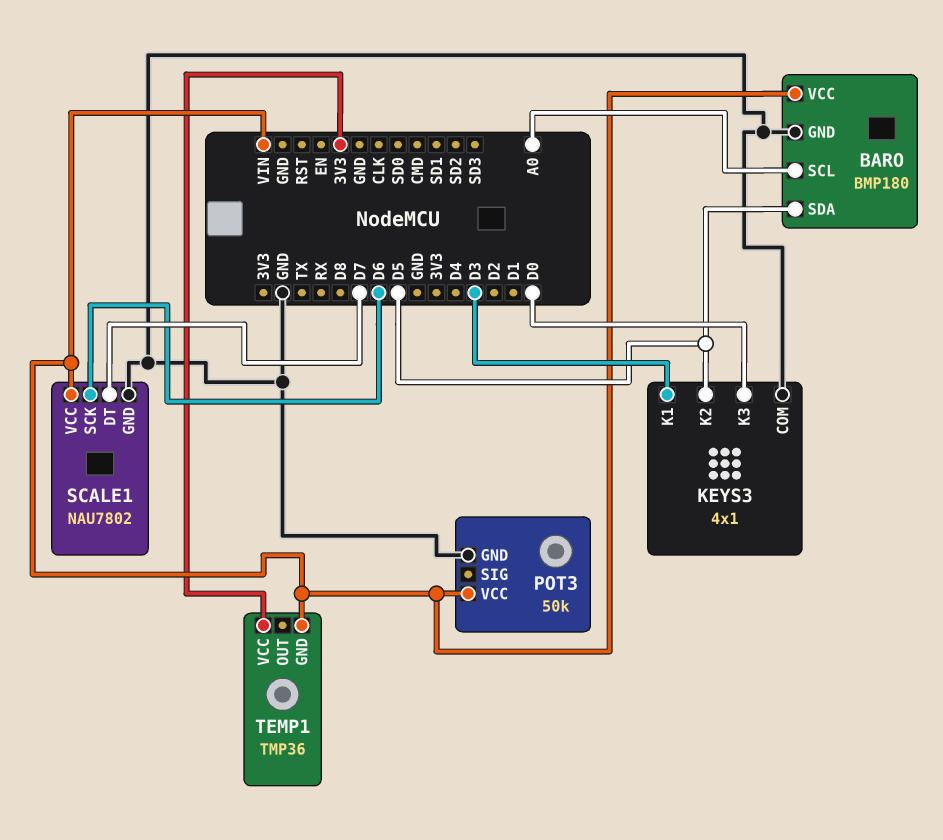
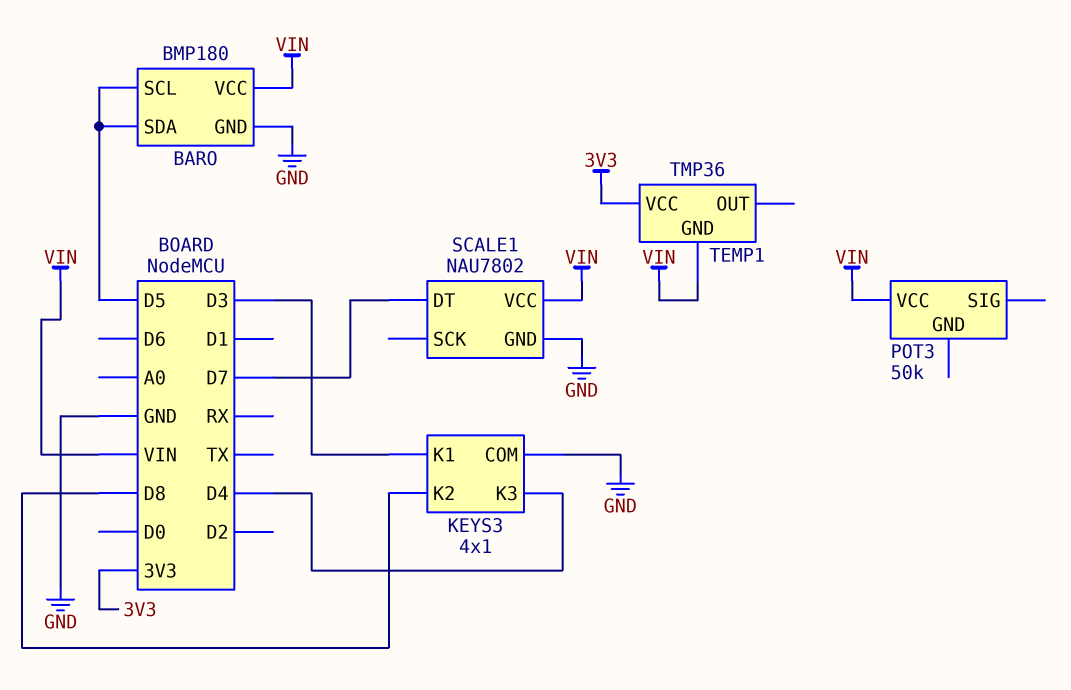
BARO pin SCL: A0 -> D5
KEYS3 pin K2: D5 -> D8
KEYS3 pin K3: D0 -> D4
POT3 pin GND: GND -> none
SCALE1 pin SCK: D6 -> none

